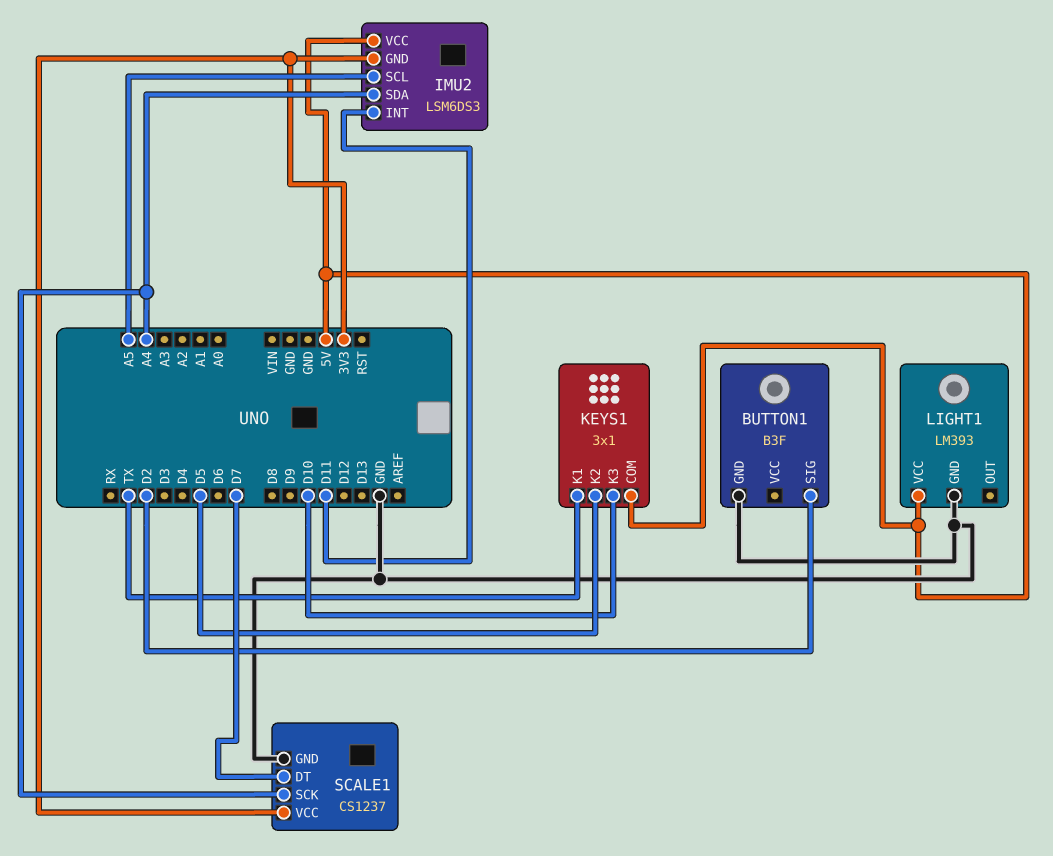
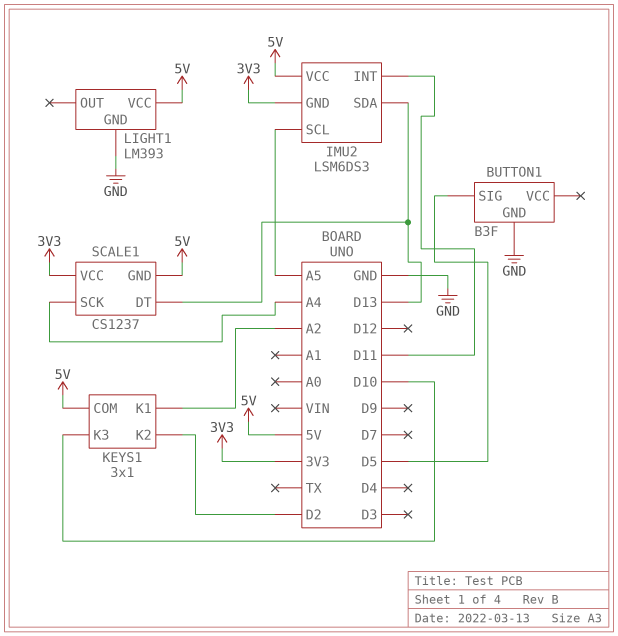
BUTTON1 pin SIG: D2 -> D5
IMU2 pin SDA: A4 -> D13
KEYS1 pin K1: TX -> A2
KEYS1 pin K2: D5 -> D2
SCALE1 pin DT: D7 -> D13
SCALE1 pin GND: GND -> 5V

